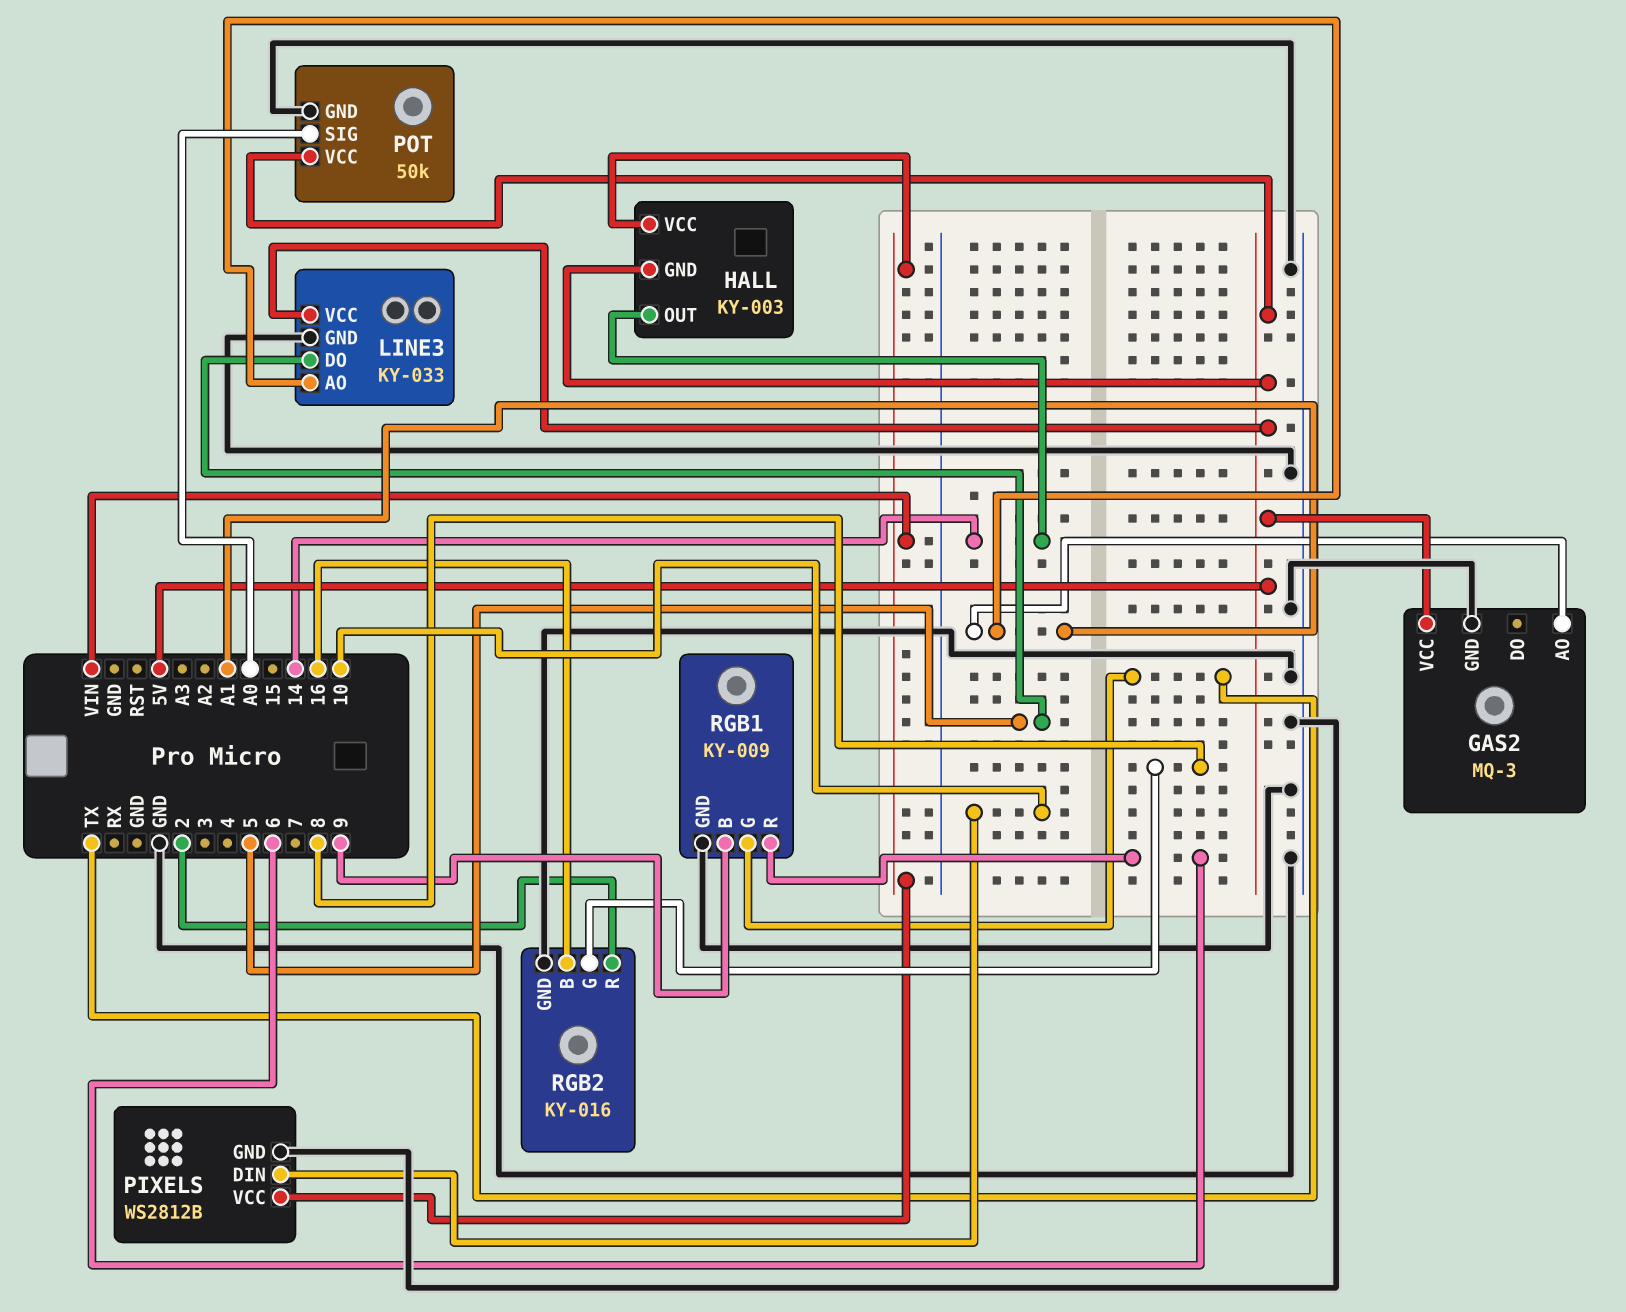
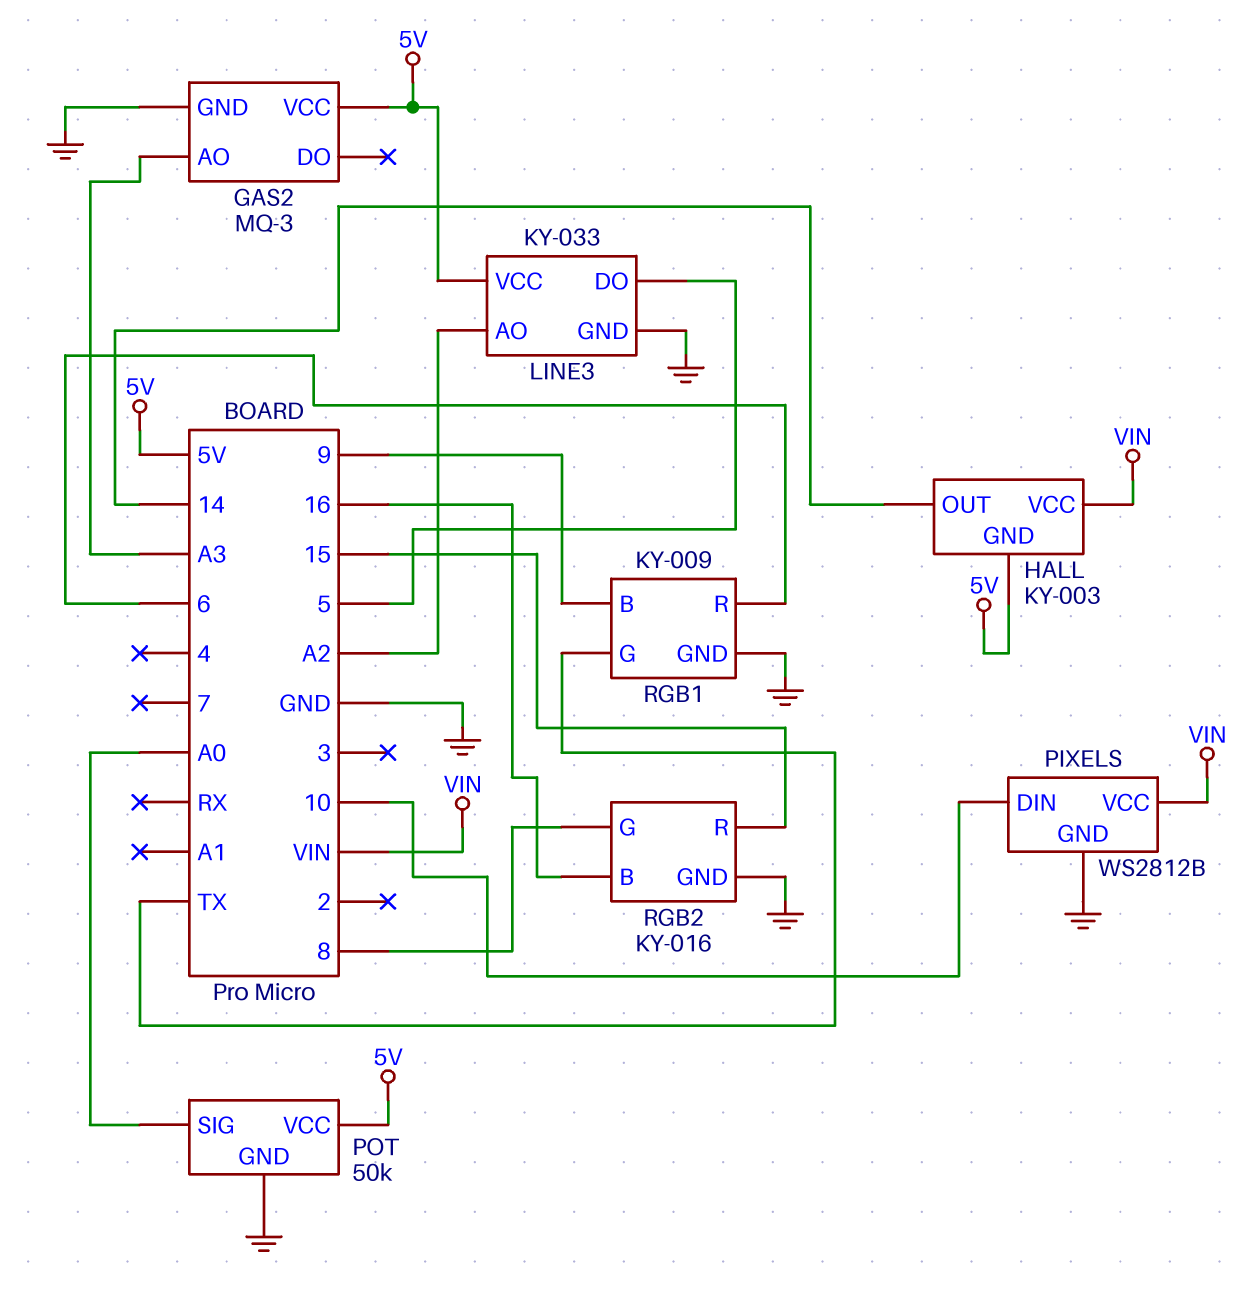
GAS2 pin AO: A1 -> A3
LINE3 pin AO: A1 -> A2
RGB2 pin R: 2 -> 15

